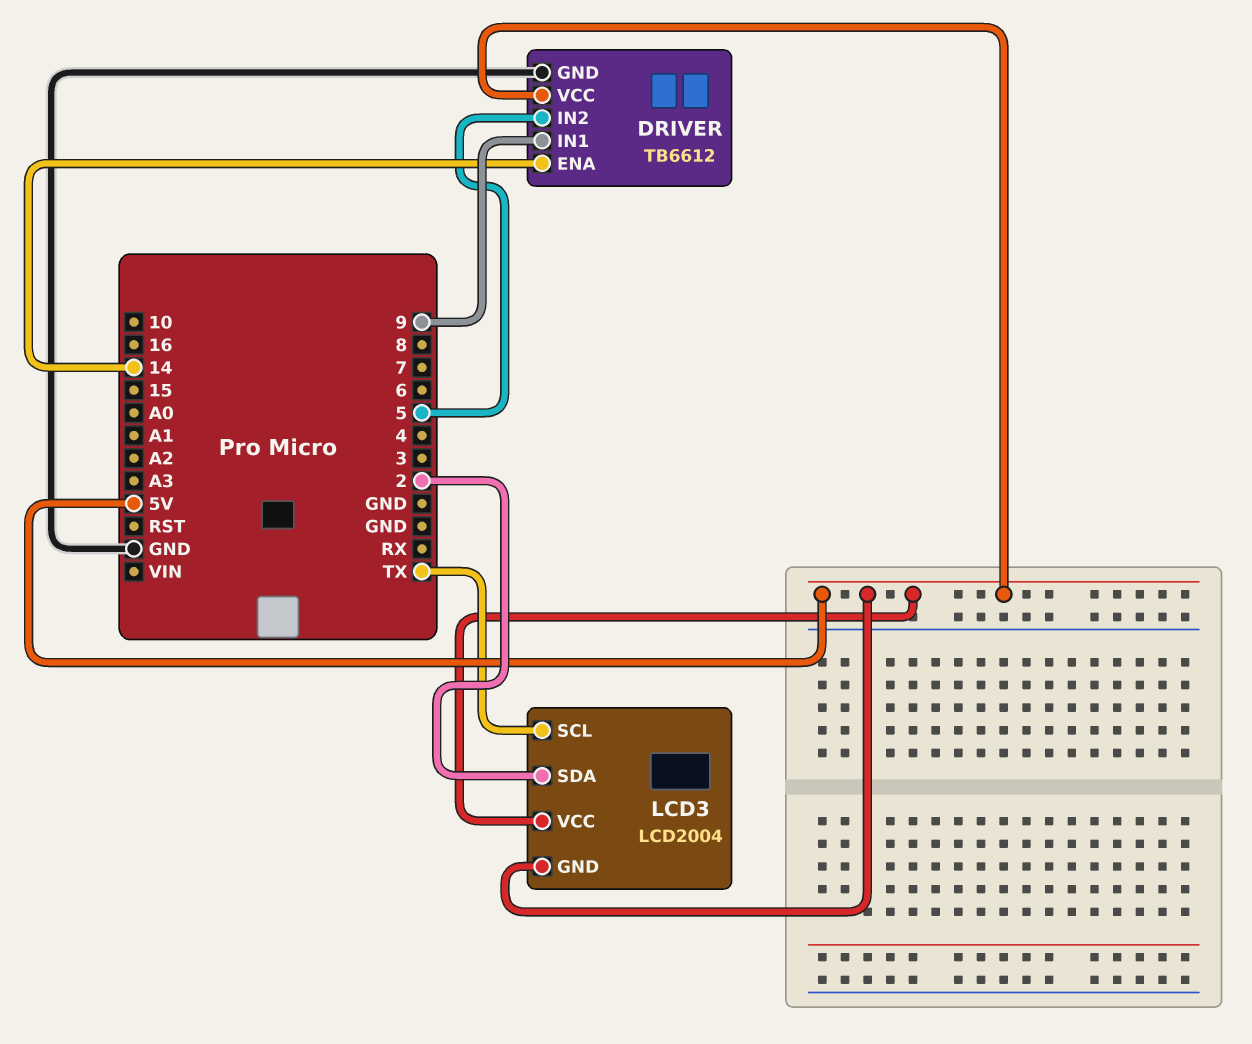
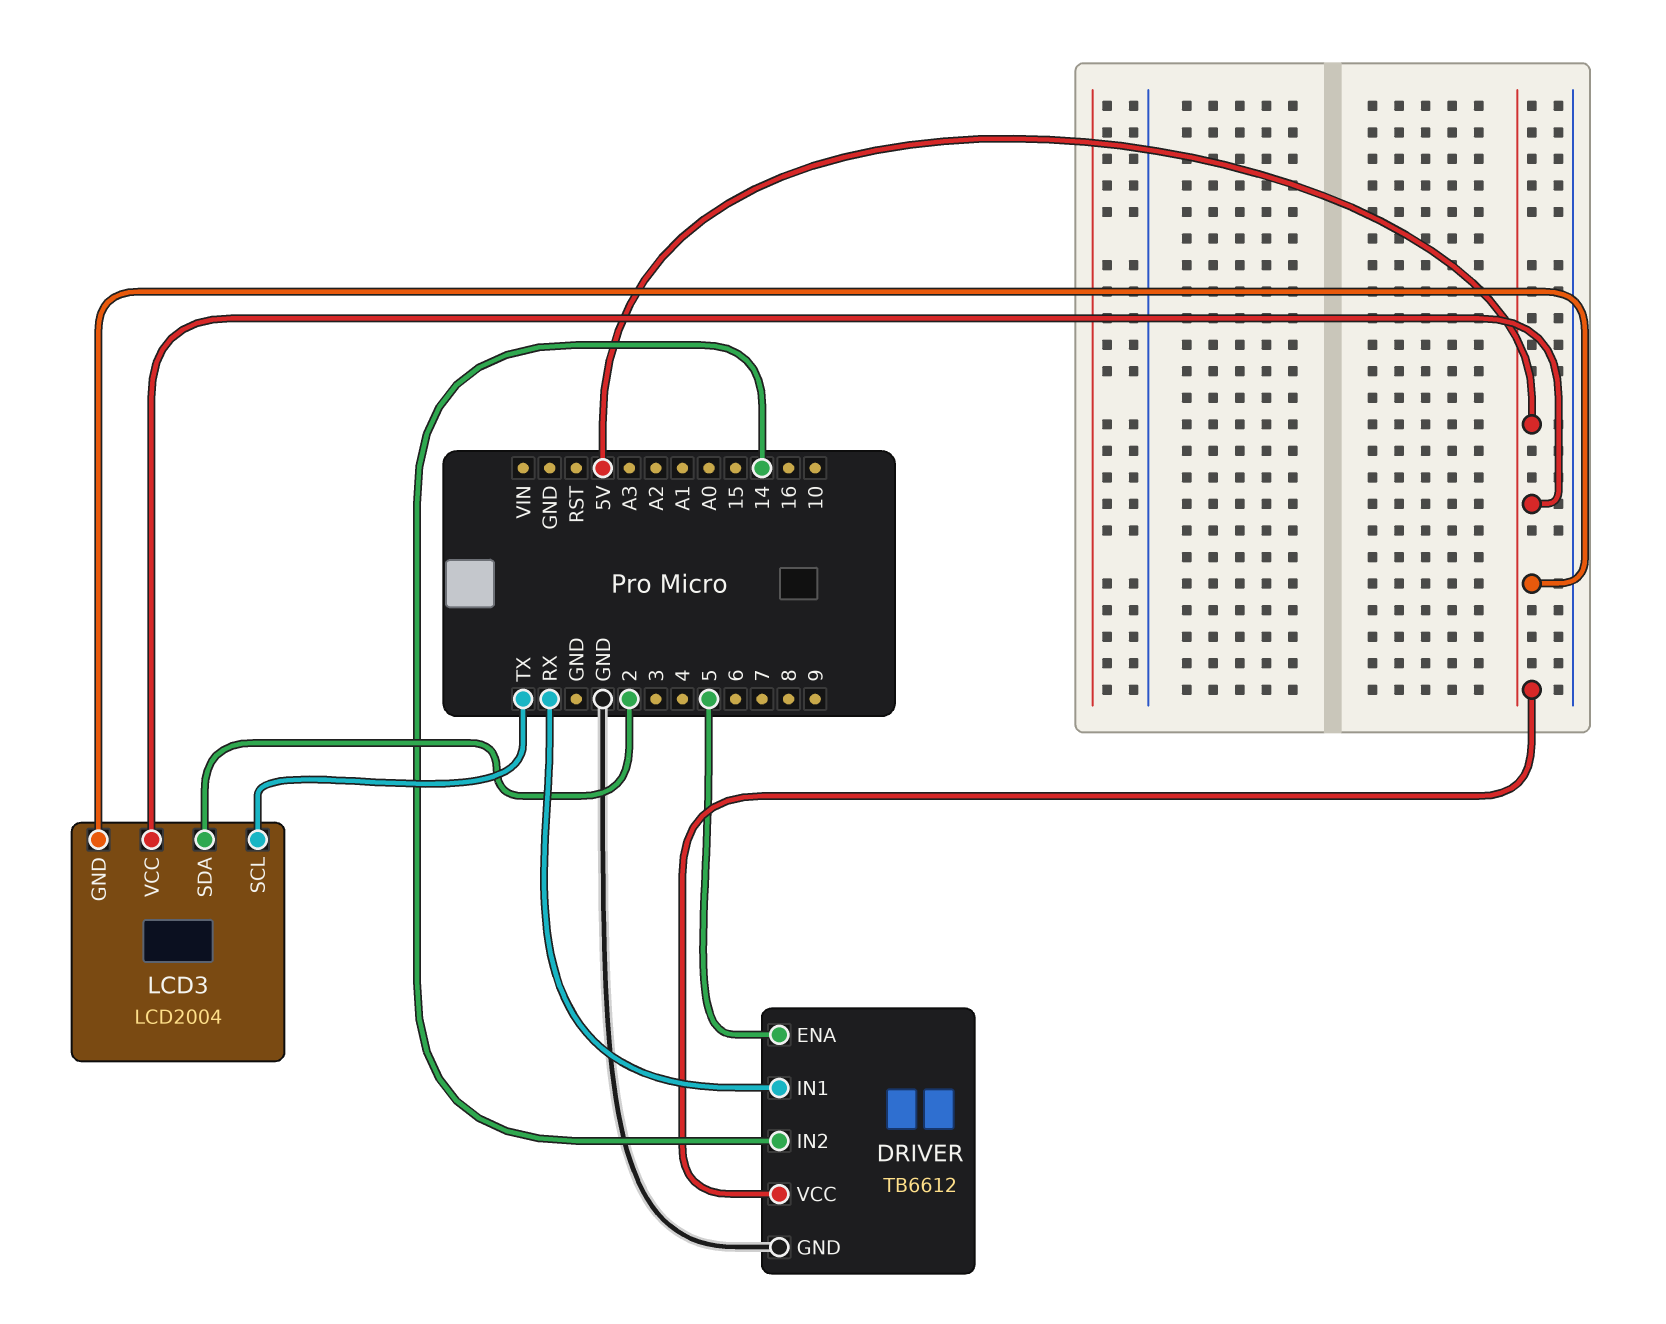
DRIVER pin ENA: 14 -> 5
DRIVER pin IN1: 9 -> RX
DRIVER pin IN2: 5 -> 14

